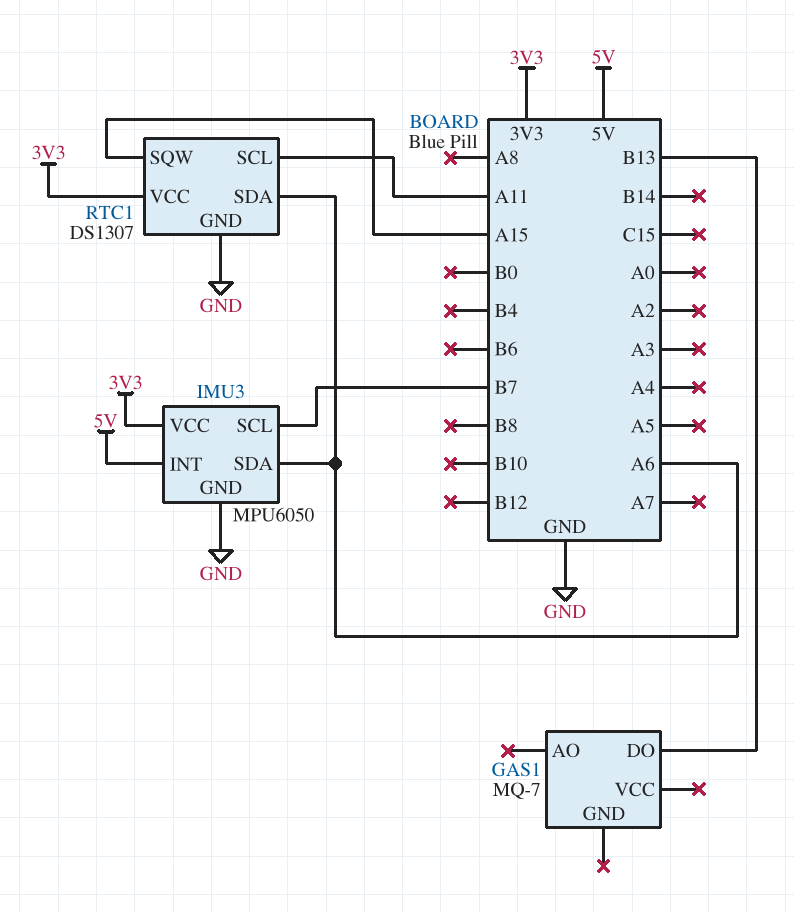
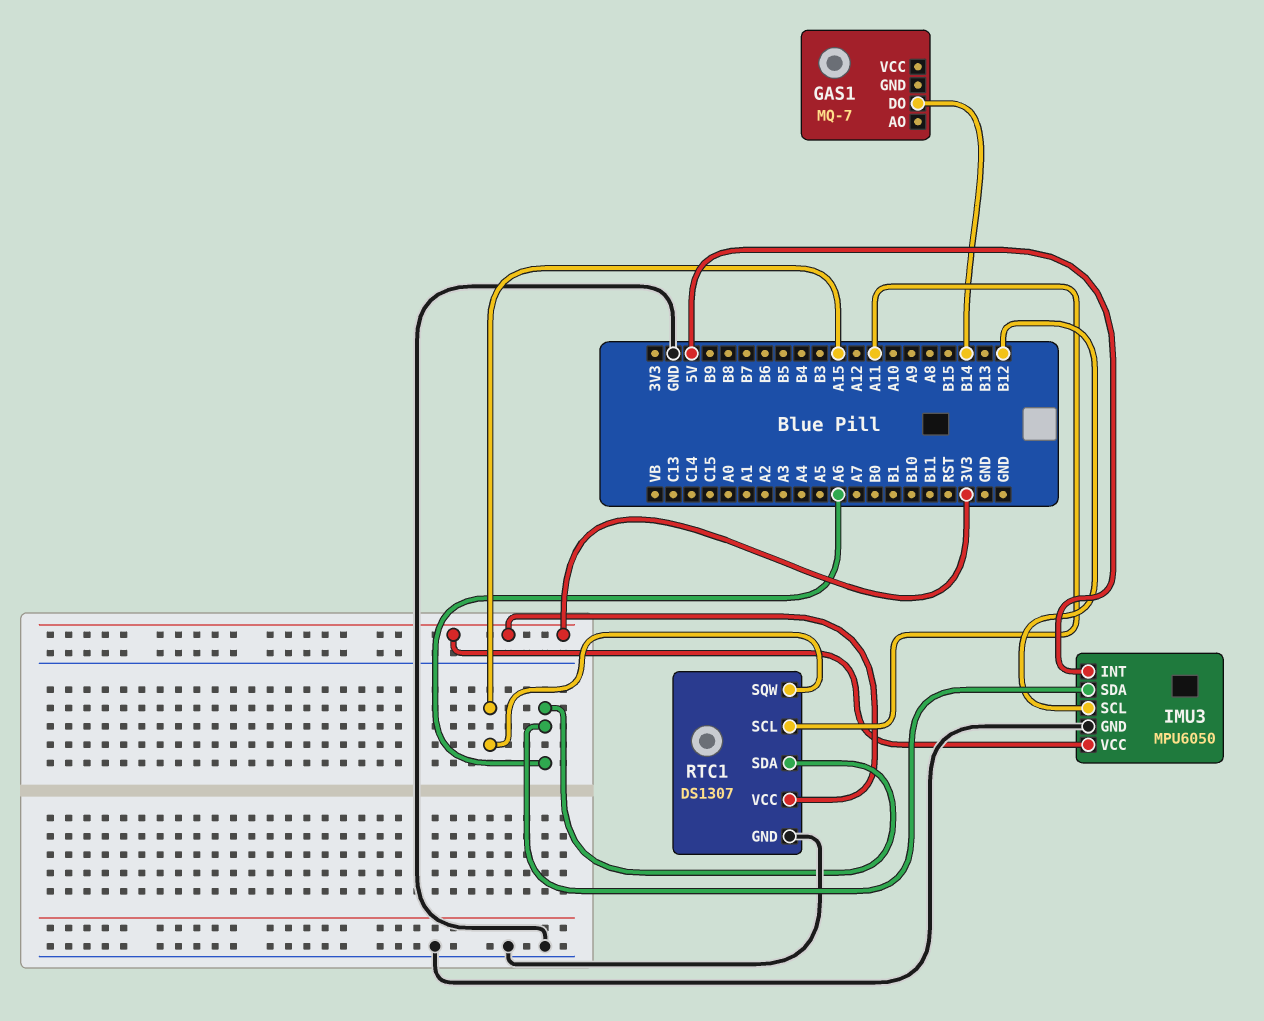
GAS1 pin DO: B13 -> B14
IMU3 pin SCL: B7 -> B12

